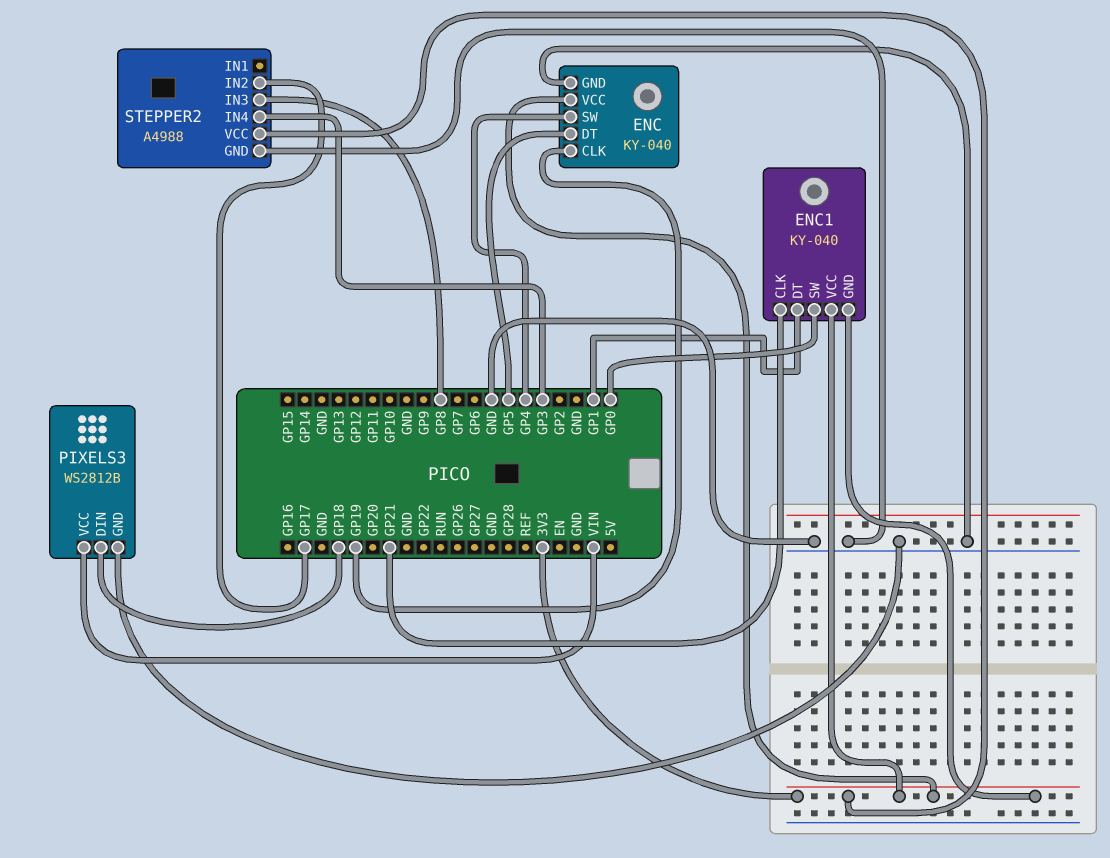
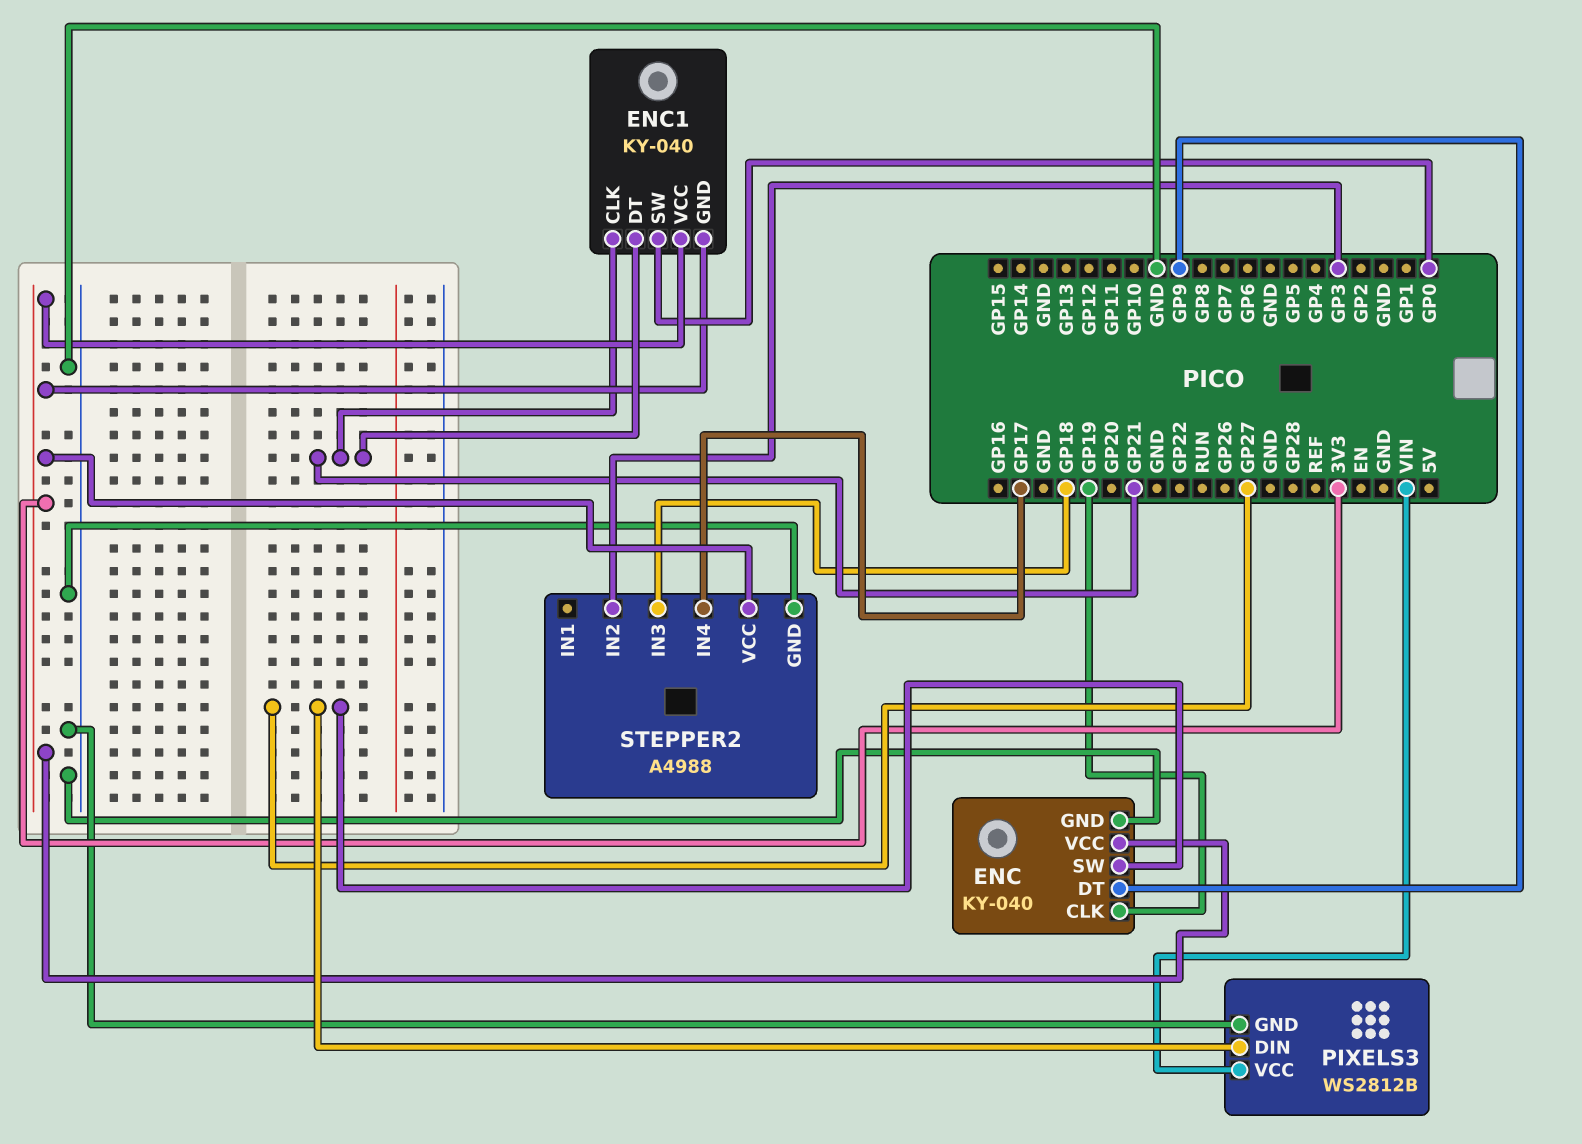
ENC pin DT: GP5 -> GP9
ENC pin SW: GP4 -> GP27
ENC1 pin DT: GP1 -> GP21
PIXELS3 pin DIN: GP18 -> GP27
STEPPER2 pin IN2: GP17 -> GP3
STEPPER2 pin IN3: GP8 -> GP18
STEPPER2 pin IN4: GP3 -> GP17

